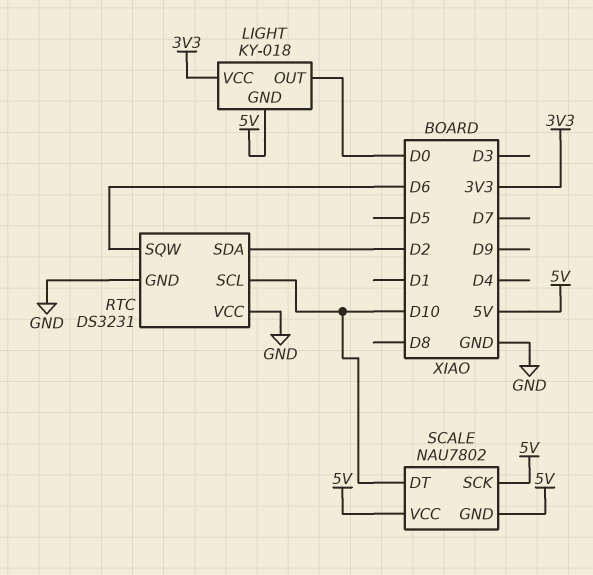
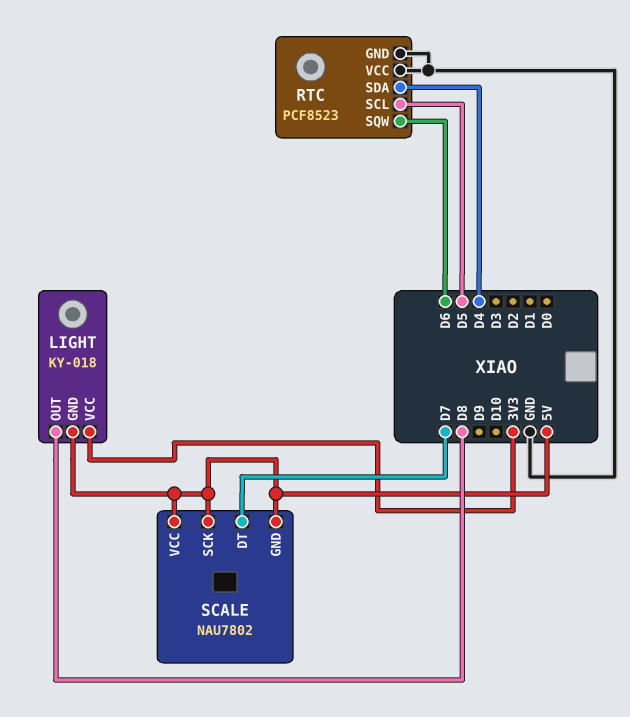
LIGHT pin OUT: D0 -> D8
RTC: DS3231 -> PCF8523
RTC pin SCL: D10 -> D5
RTC pin SDA: D2 -> D4
SCALE pin DT: D10 -> D7

